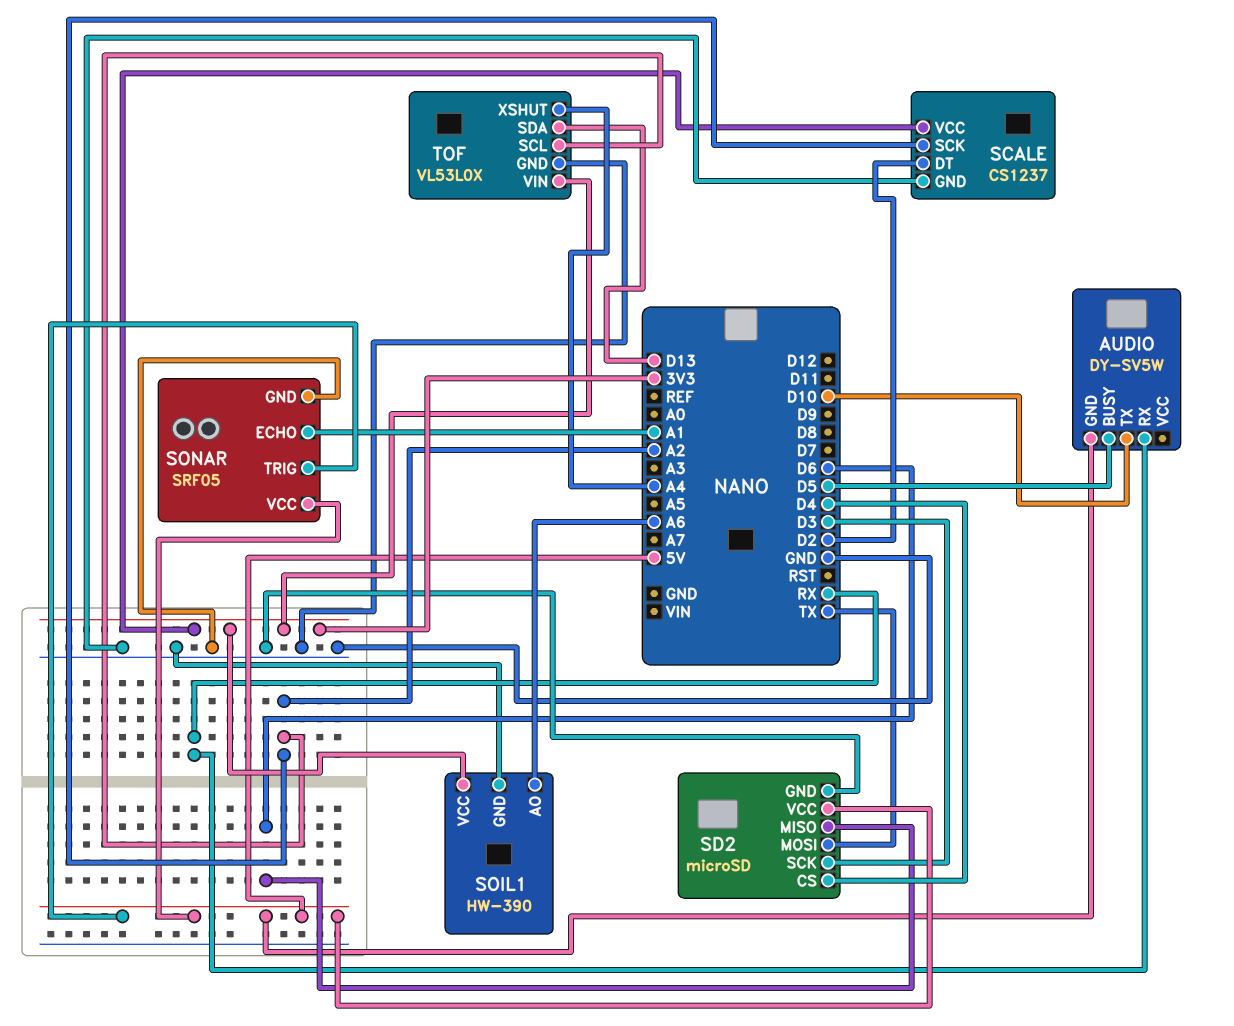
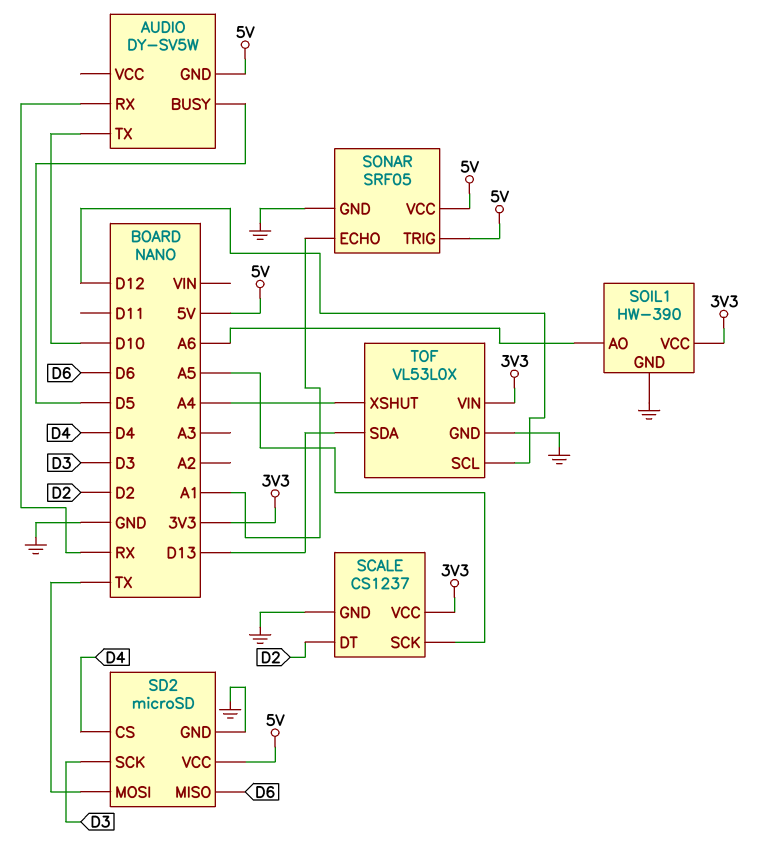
SCALE pin SCK: A2 -> A5
TOF pin SCL: A2 -> D12

